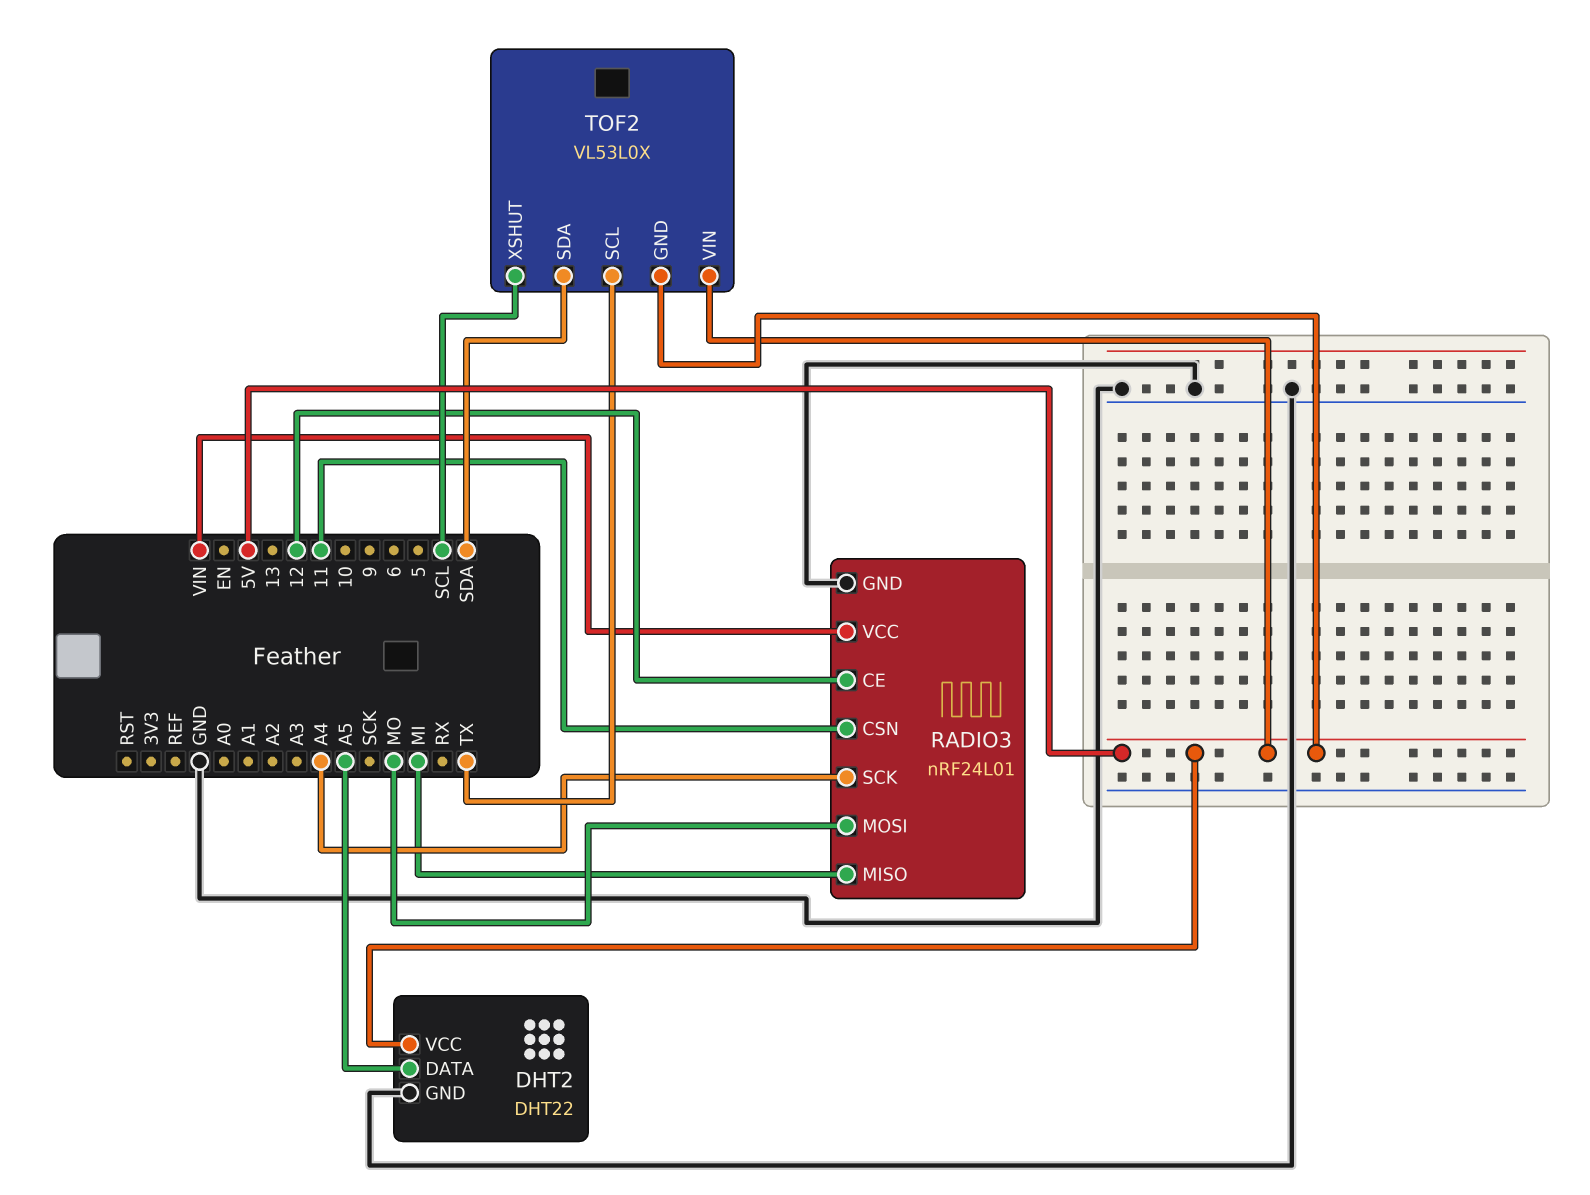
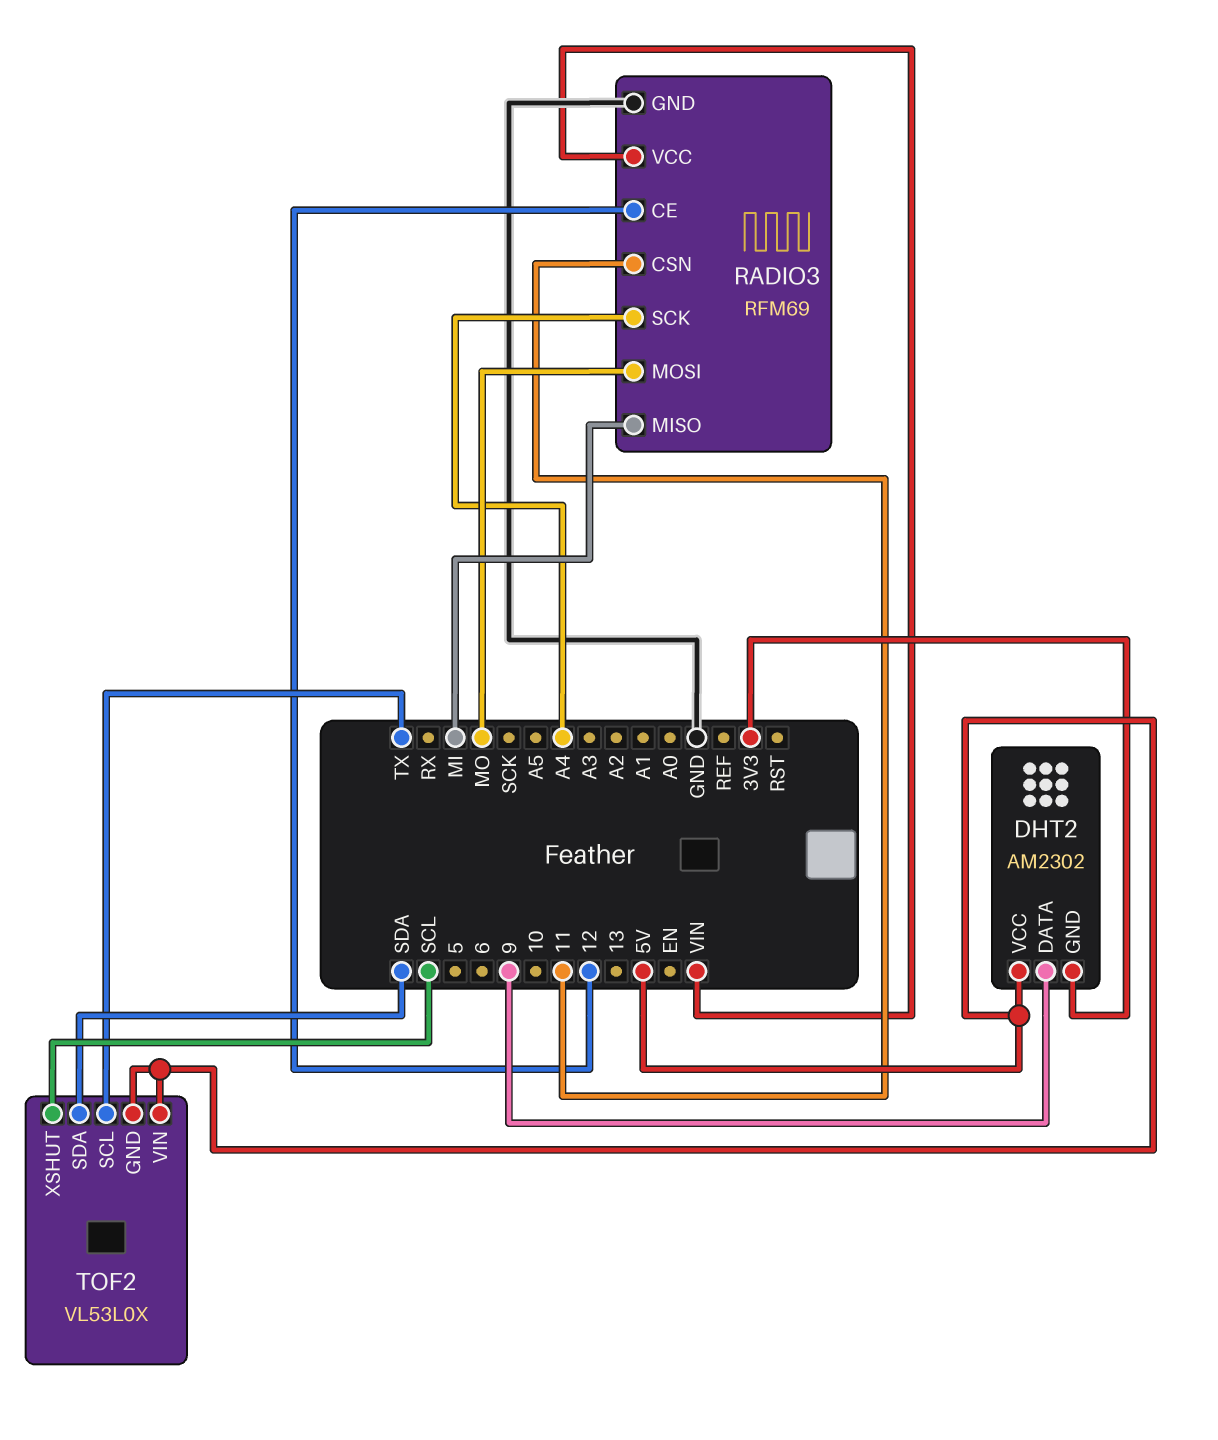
DHT2: DHT22 -> AM2302
DHT2 pin DATA: A5 -> 9
DHT2 pin GND: GND -> 3V3
RADIO3: nRF24L01 -> RFM69

